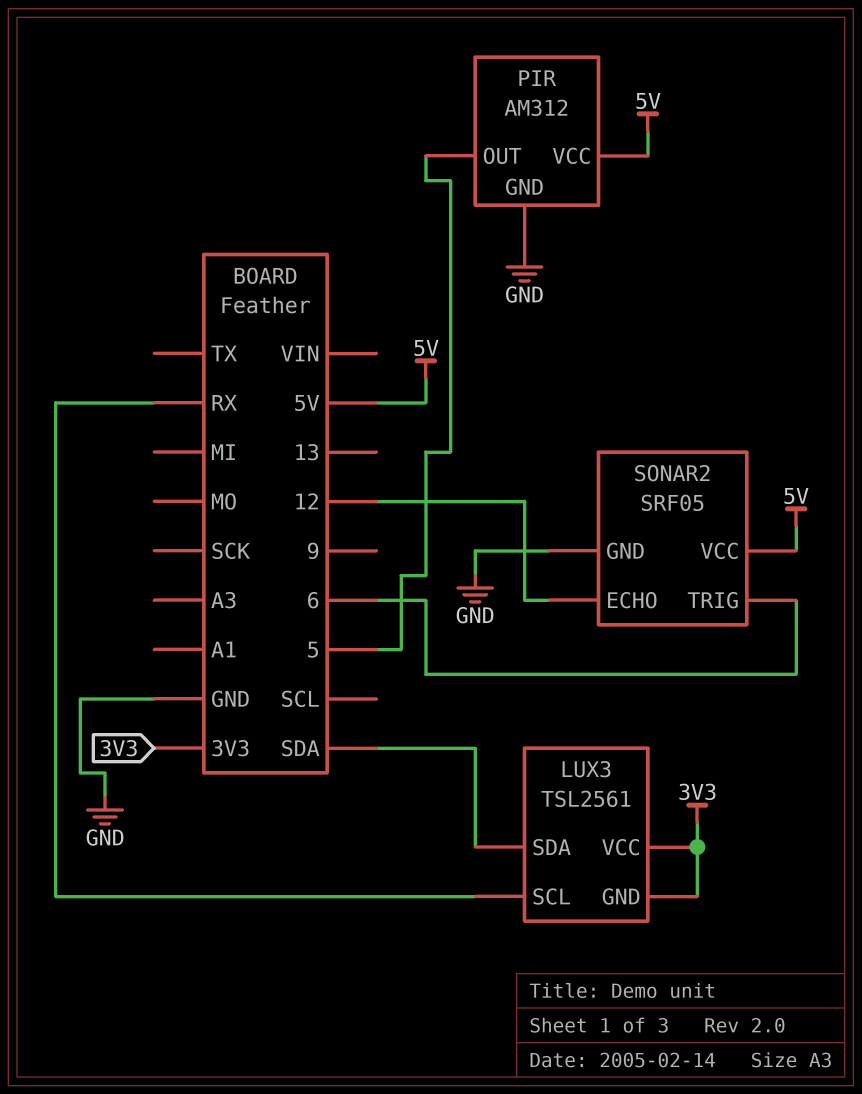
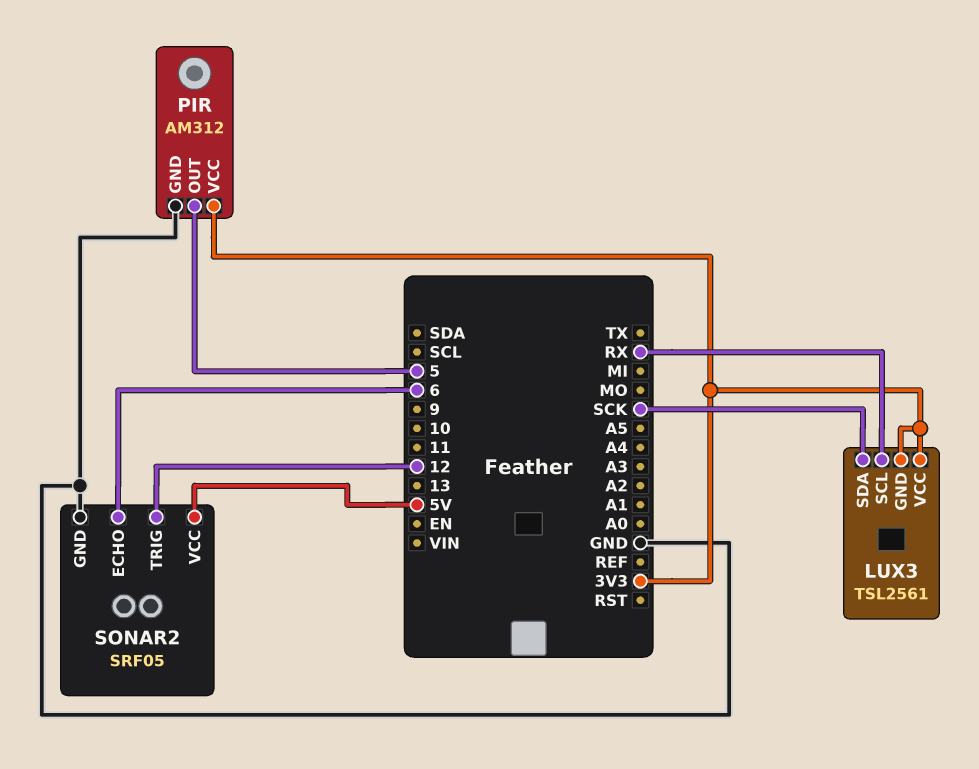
LUX3 pin SDA: SDA -> SCK
PIR pin VCC: 5V -> 3V3
SONAR2 pin ECHO: 12 -> 6
SONAR2 pin TRIG: 6 -> 12

